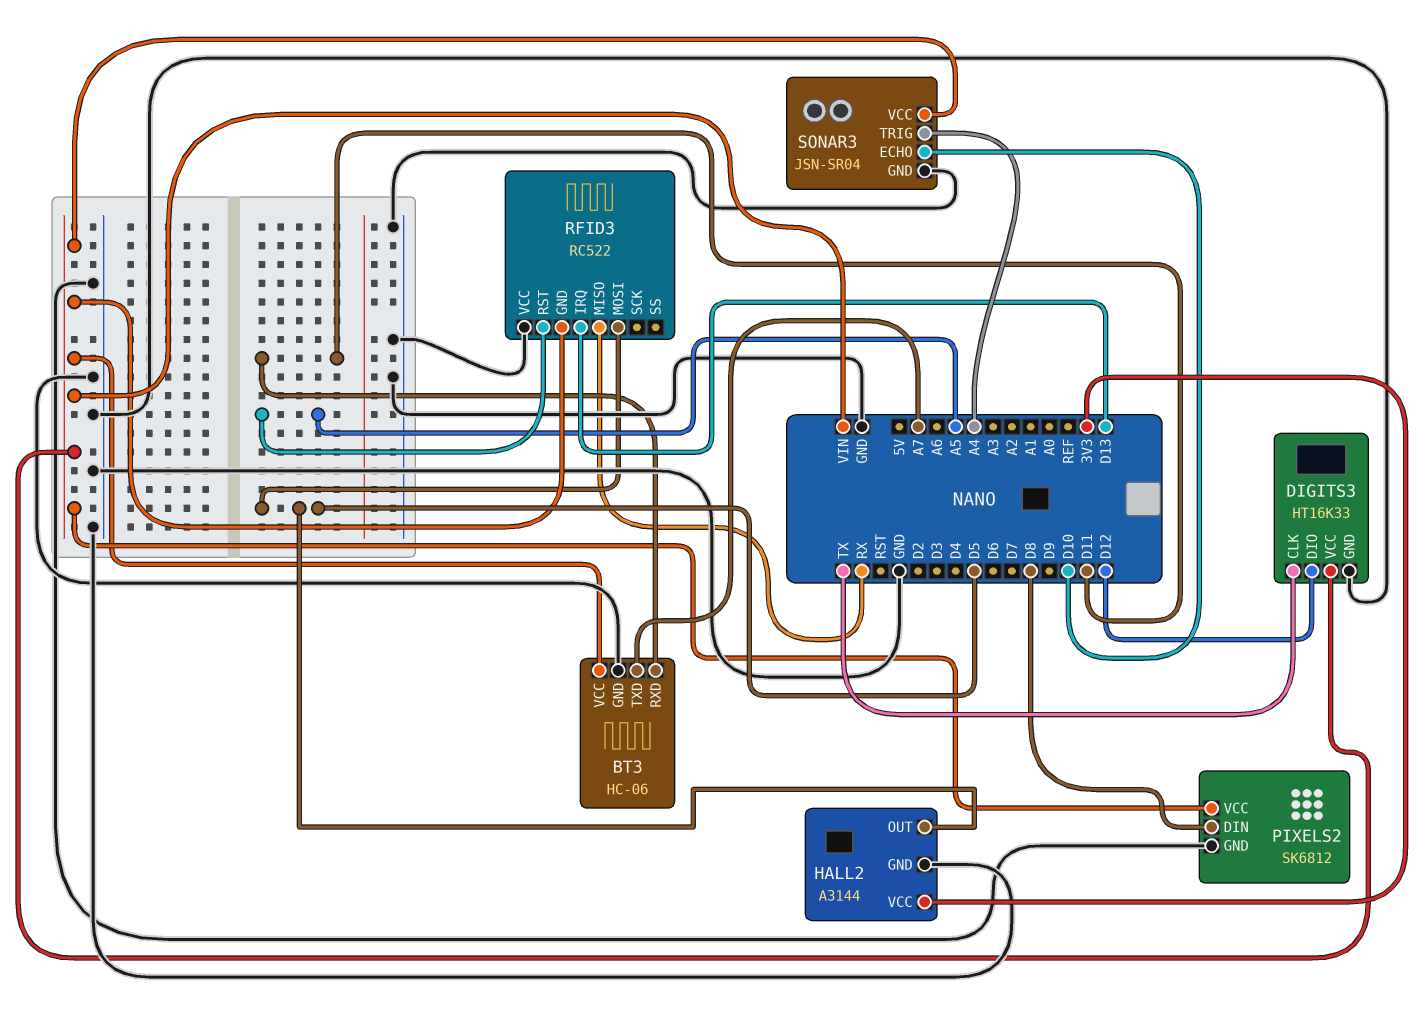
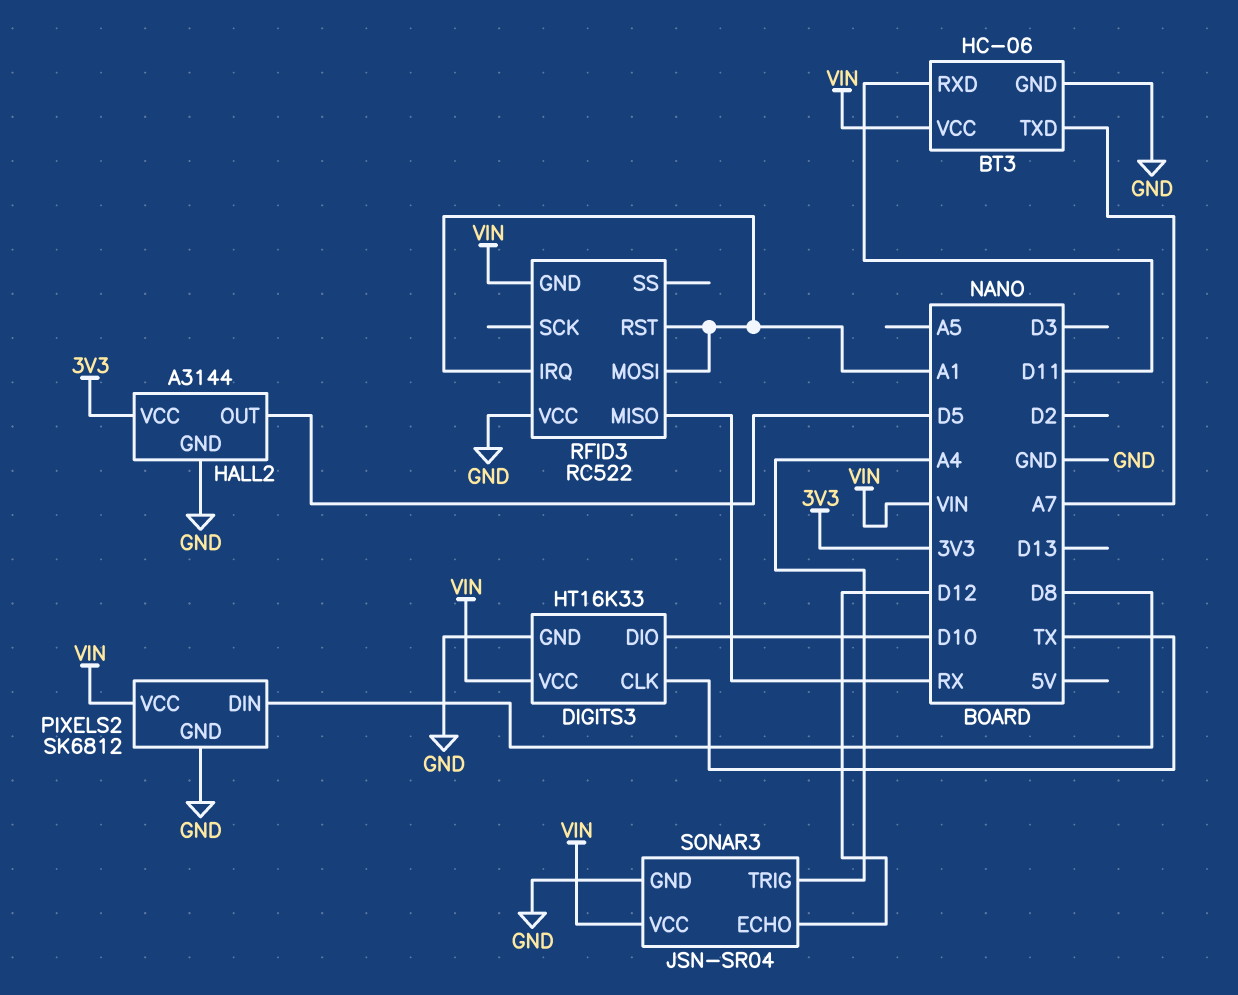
DIGITS3 pin DIO: D12 -> D10
RFID3 pin IRQ: D13 -> A1
RFID3 pin MOSI: D5 -> A1
RFID3 pin RST: A5 -> A1
SONAR3 pin ECHO: D10 -> D12

